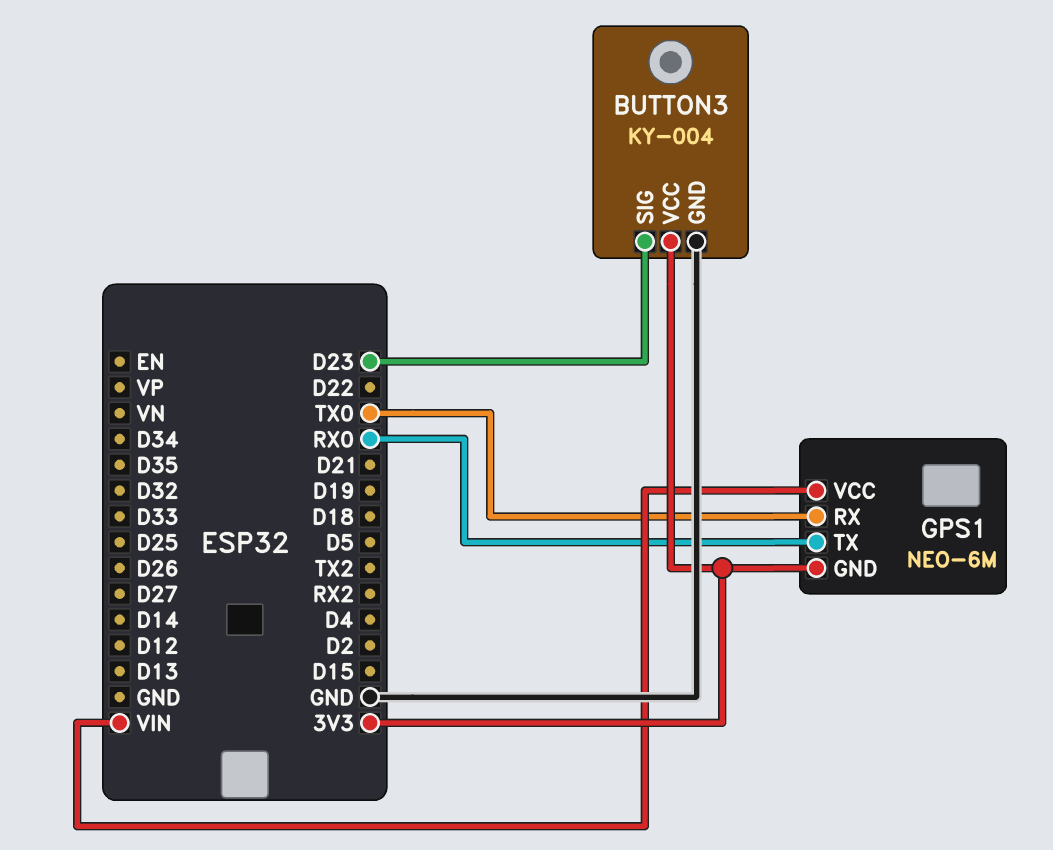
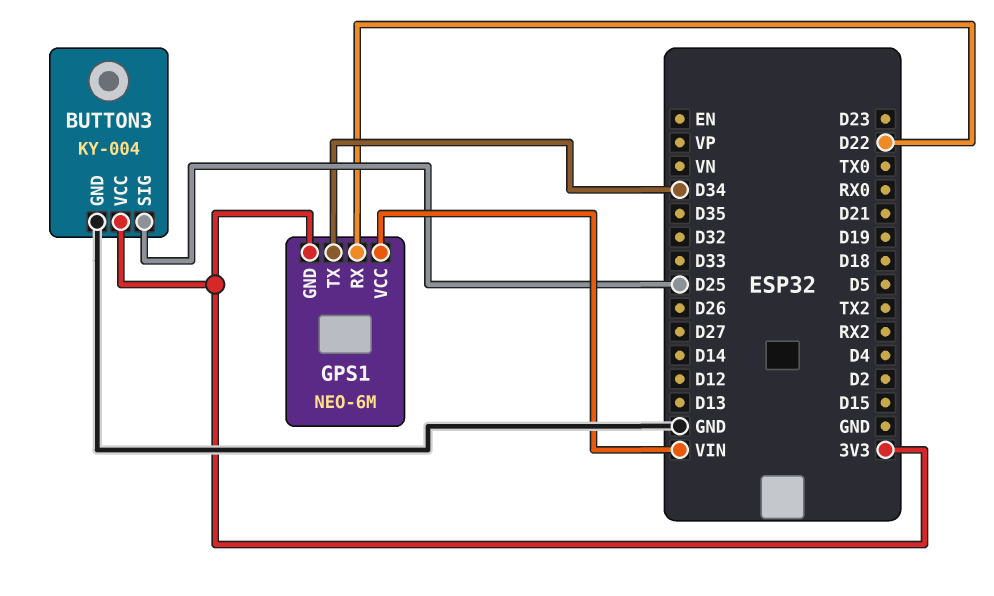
BUTTON3 pin SIG: D23 -> D25
GPS1 pin RX: TX0 -> D22
GPS1 pin TX: RX0 -> D34

